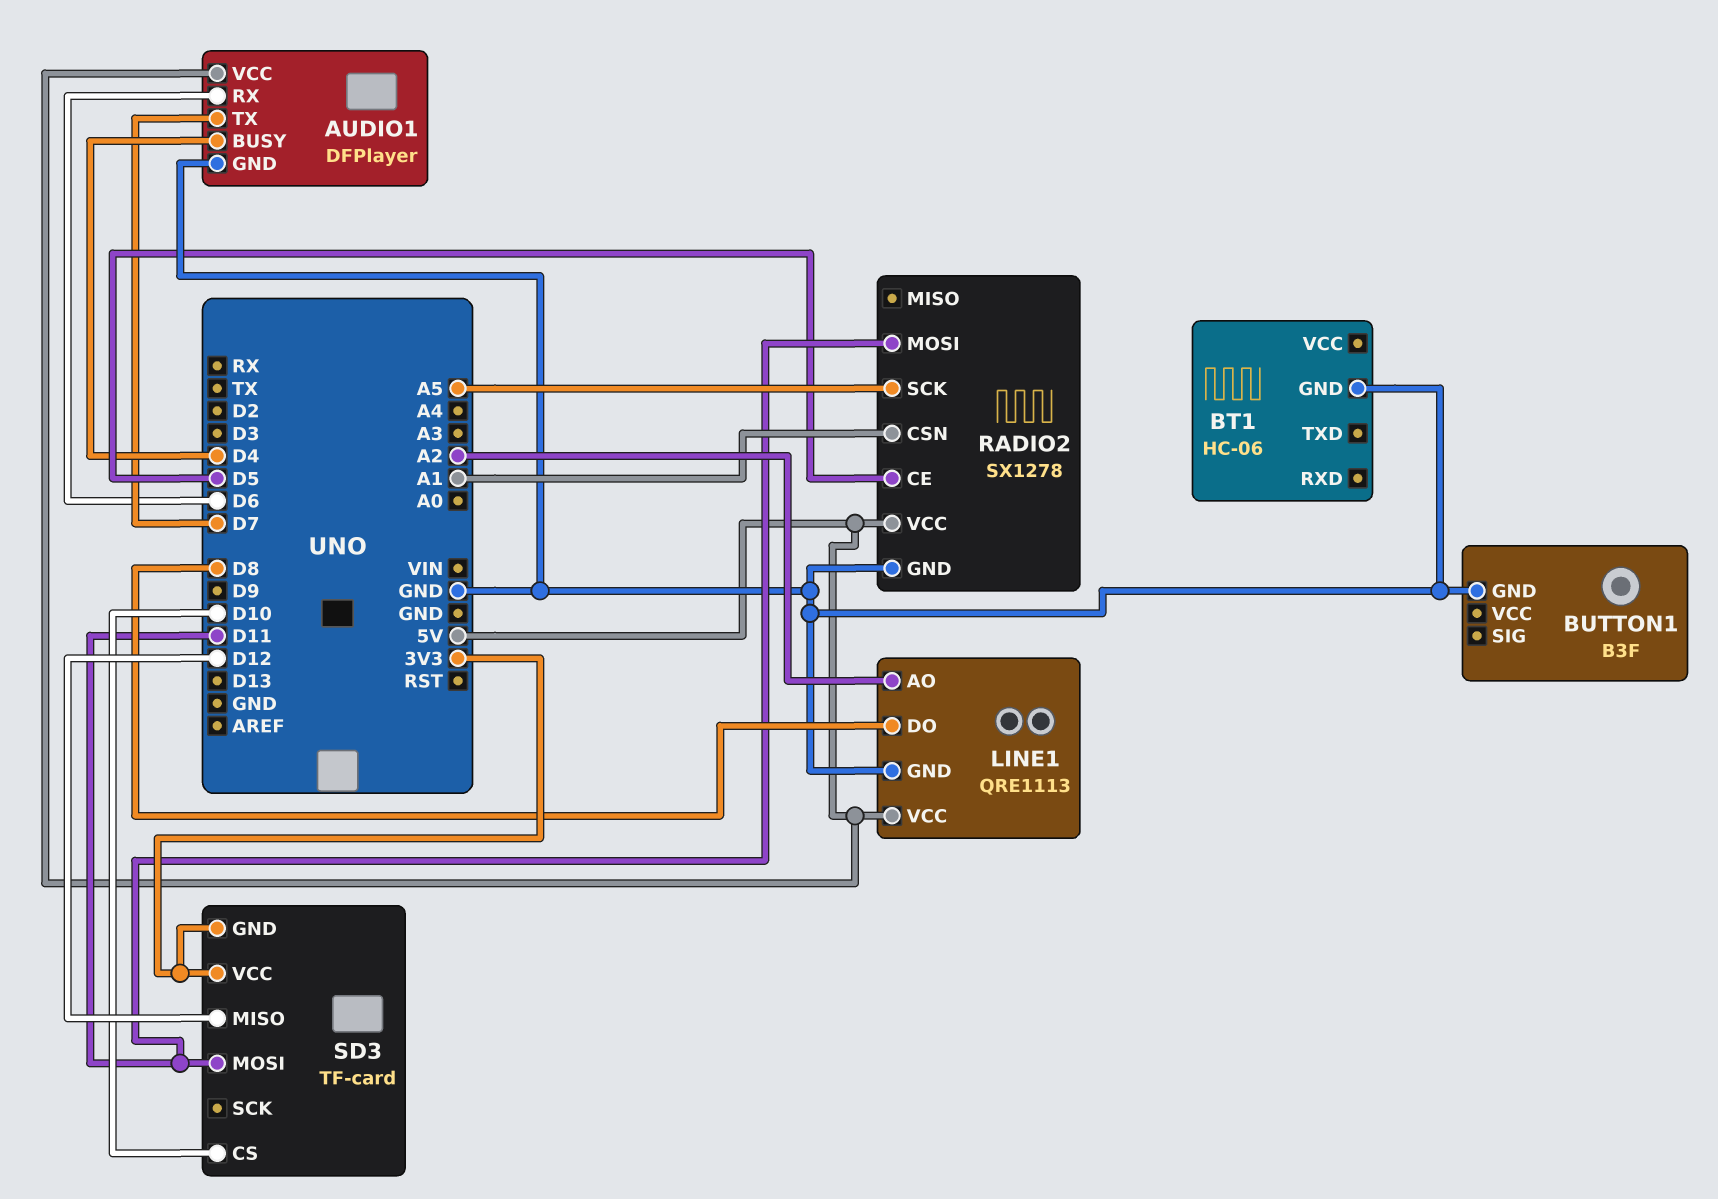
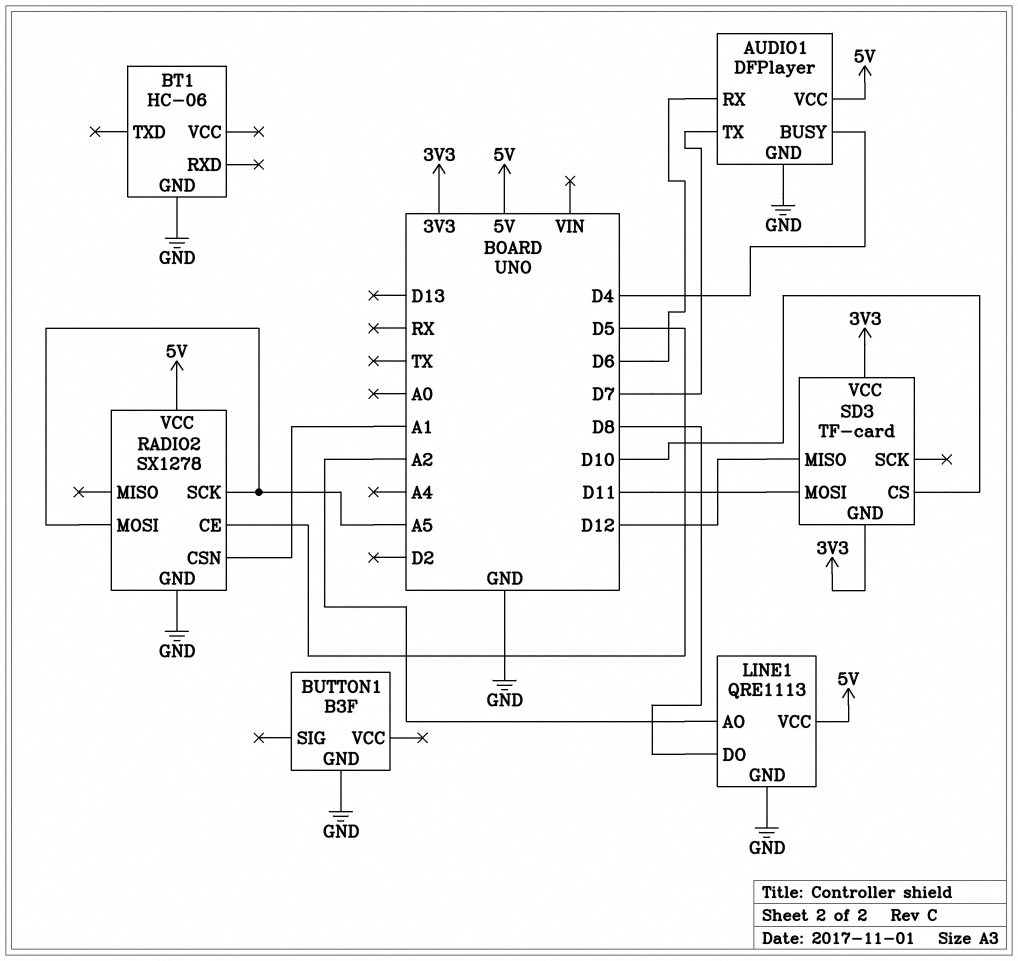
RADIO2 pin MOSI: D11 -> A5

